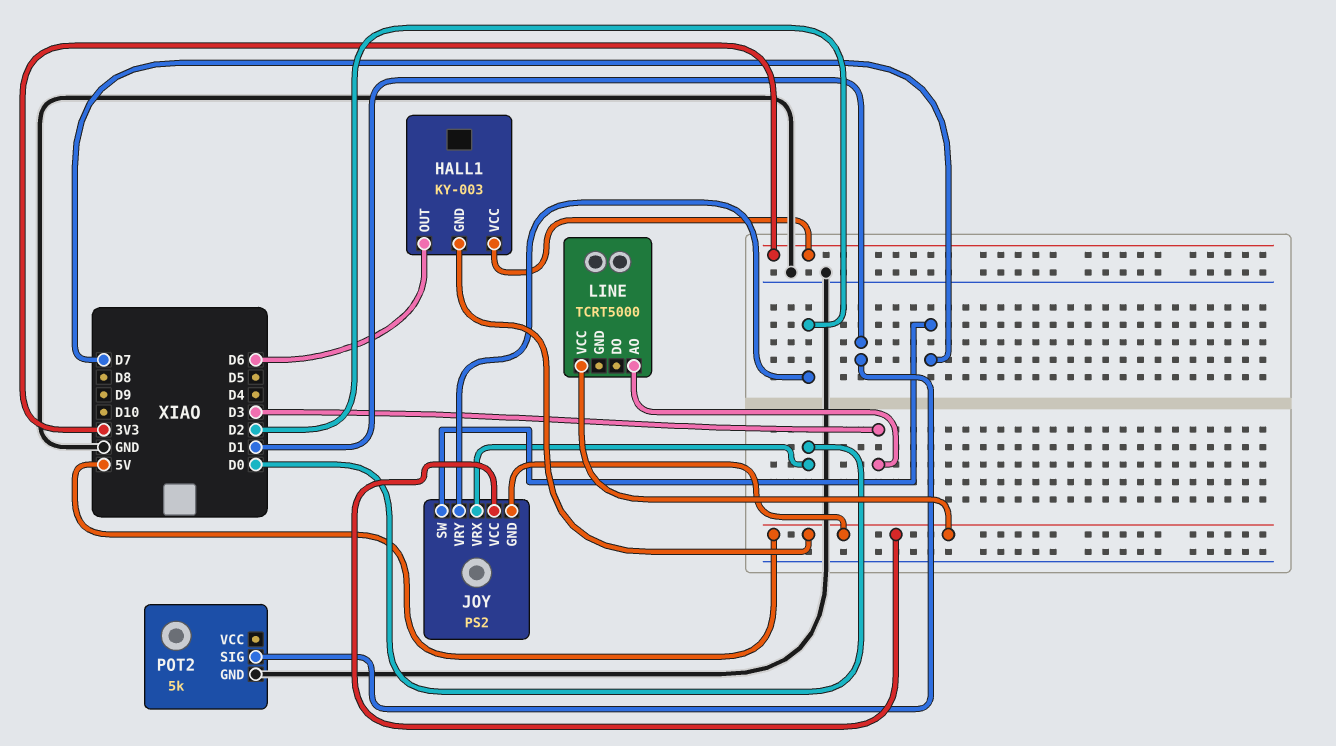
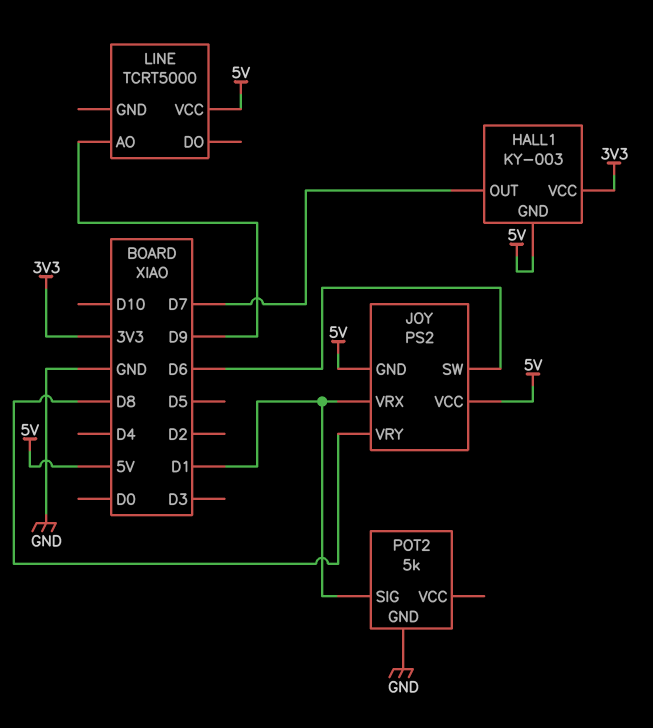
HALL1 pin OUT: D6 -> D7
JOY pin SW: D7 -> D6
JOY pin VRX: D0 -> D1
JOY pin VRY: D2 -> D8
LINE pin AO: D3 -> D9

